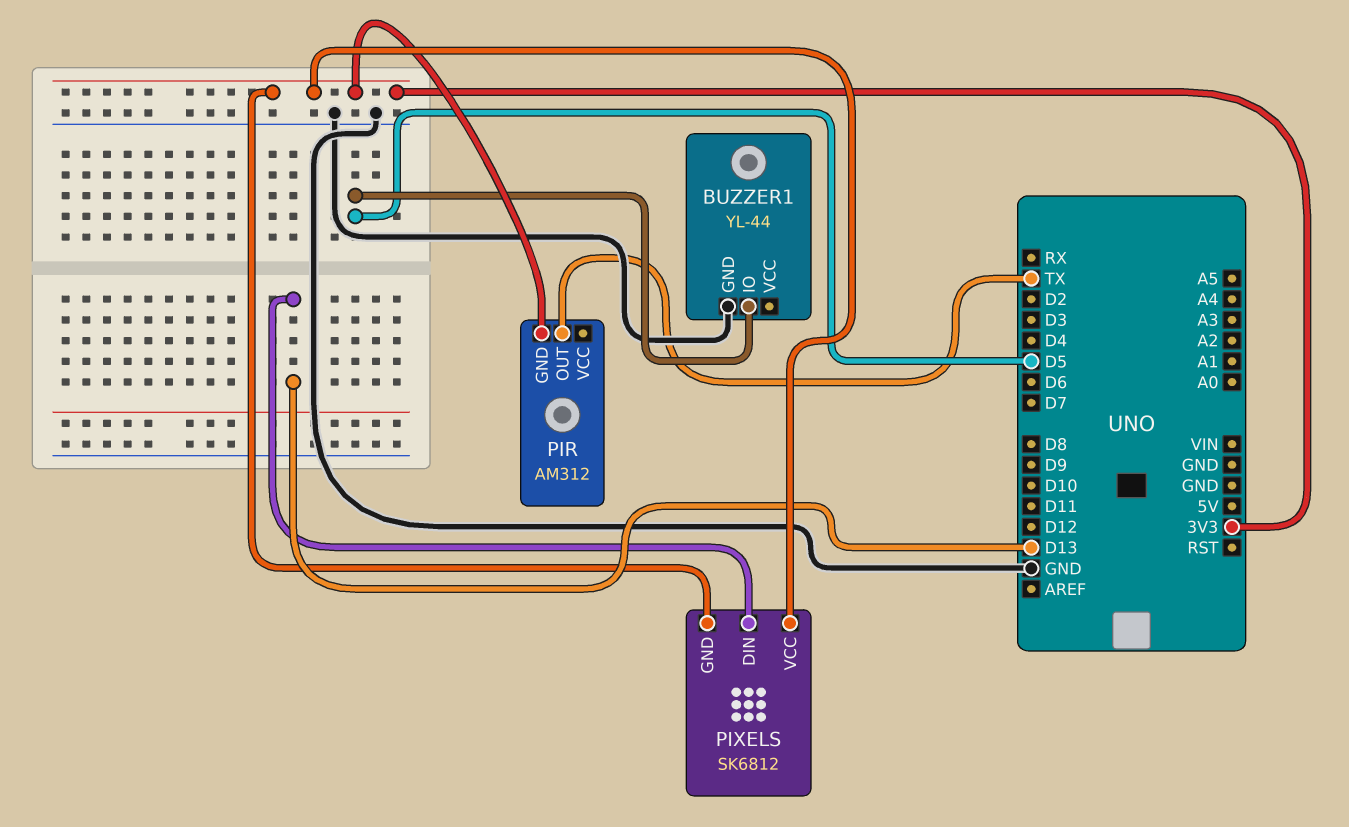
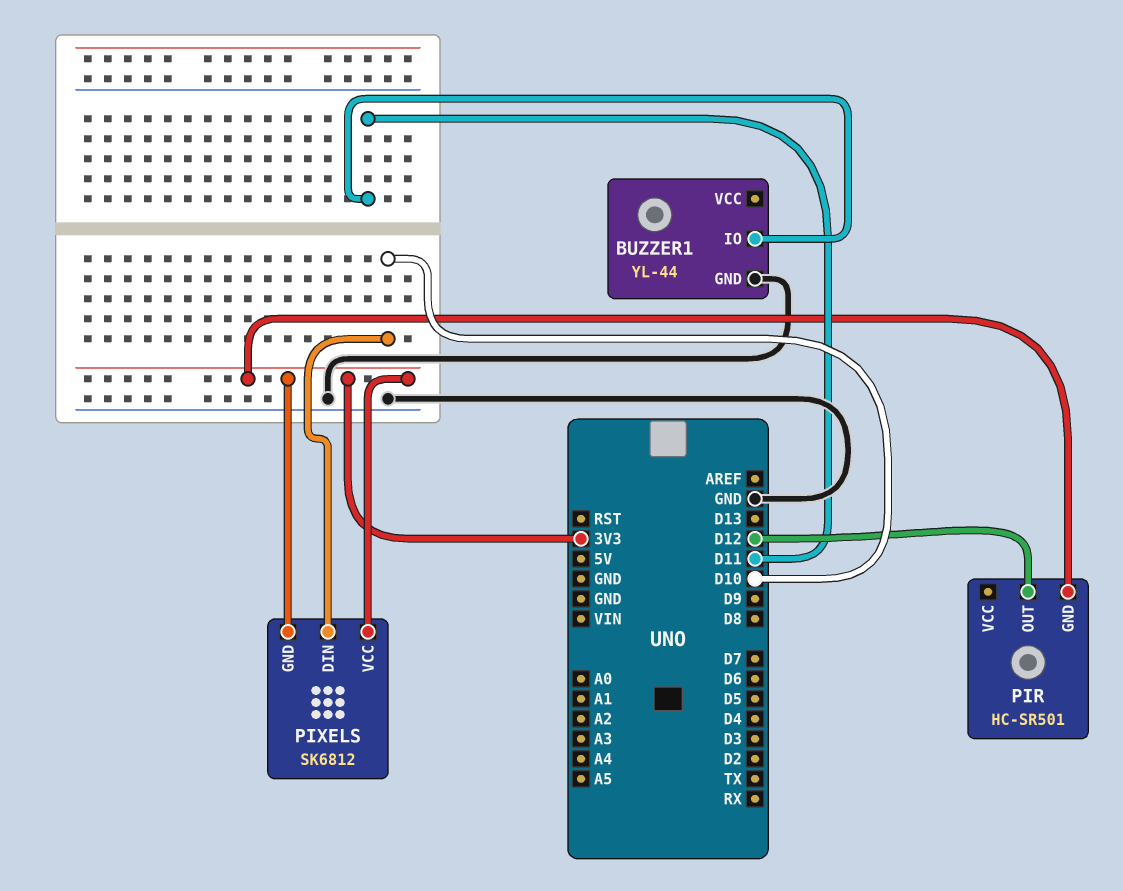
BUZZER1 pin IO: D5 -> D11
PIR: AM312 -> HC-SR501
PIR pin OUT: TX -> D12
PIXELS pin DIN: D13 -> D10

